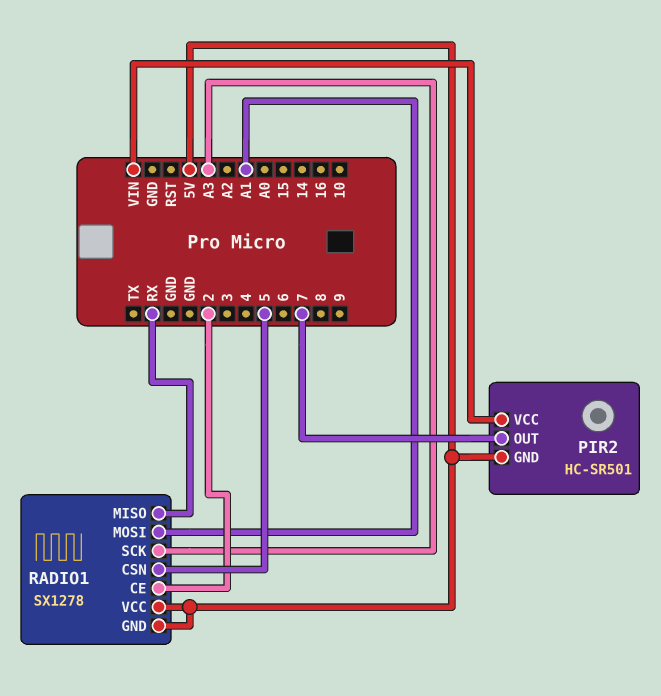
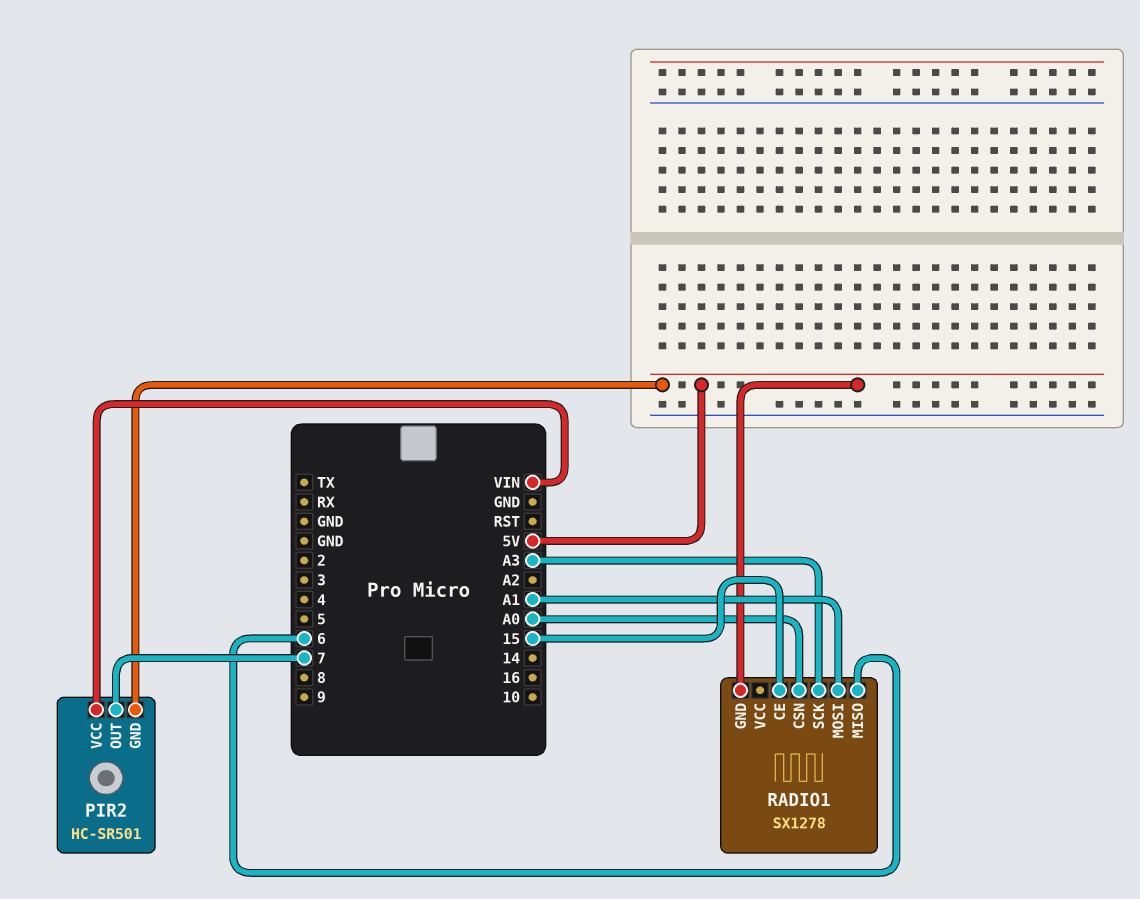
RADIO1 pin CE: 2 -> 15
RADIO1 pin CSN: 5 -> A0
RADIO1 pin MISO: RX -> 6
RADIO1 pin VCC: 5V -> none

